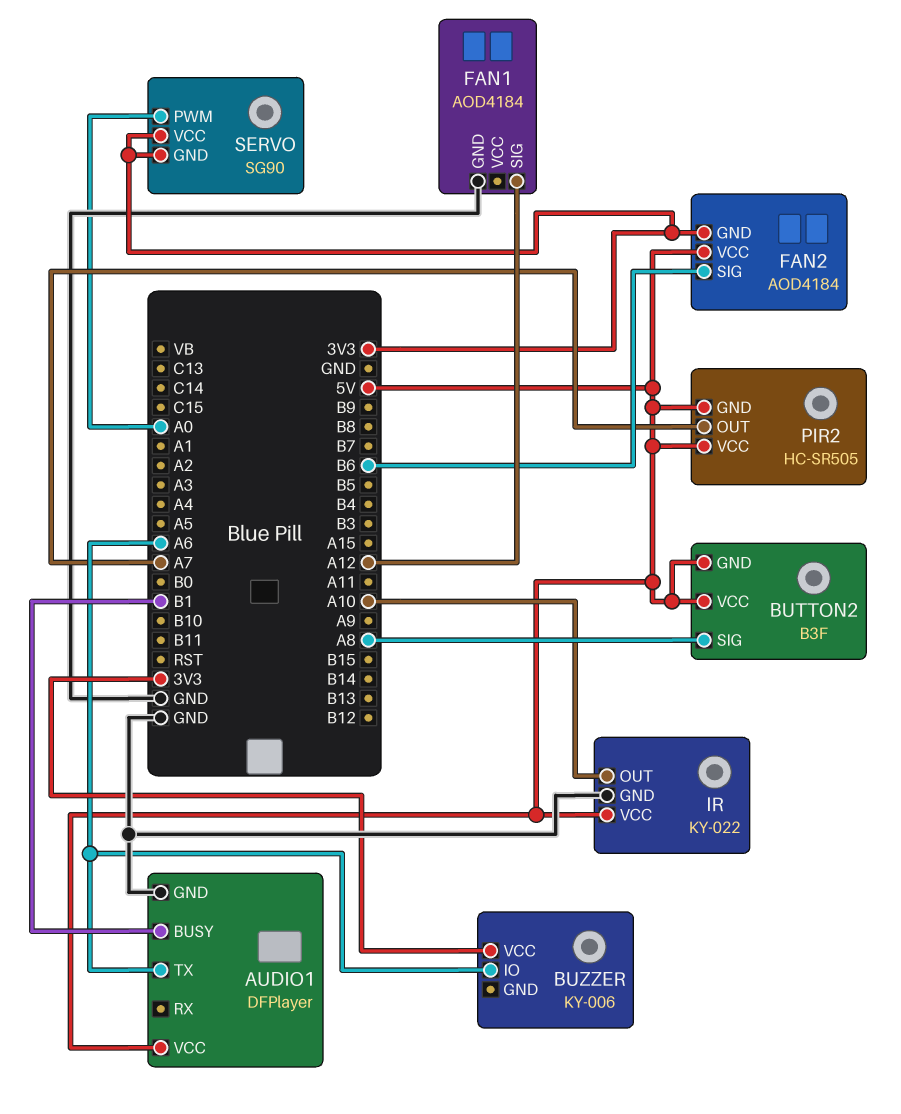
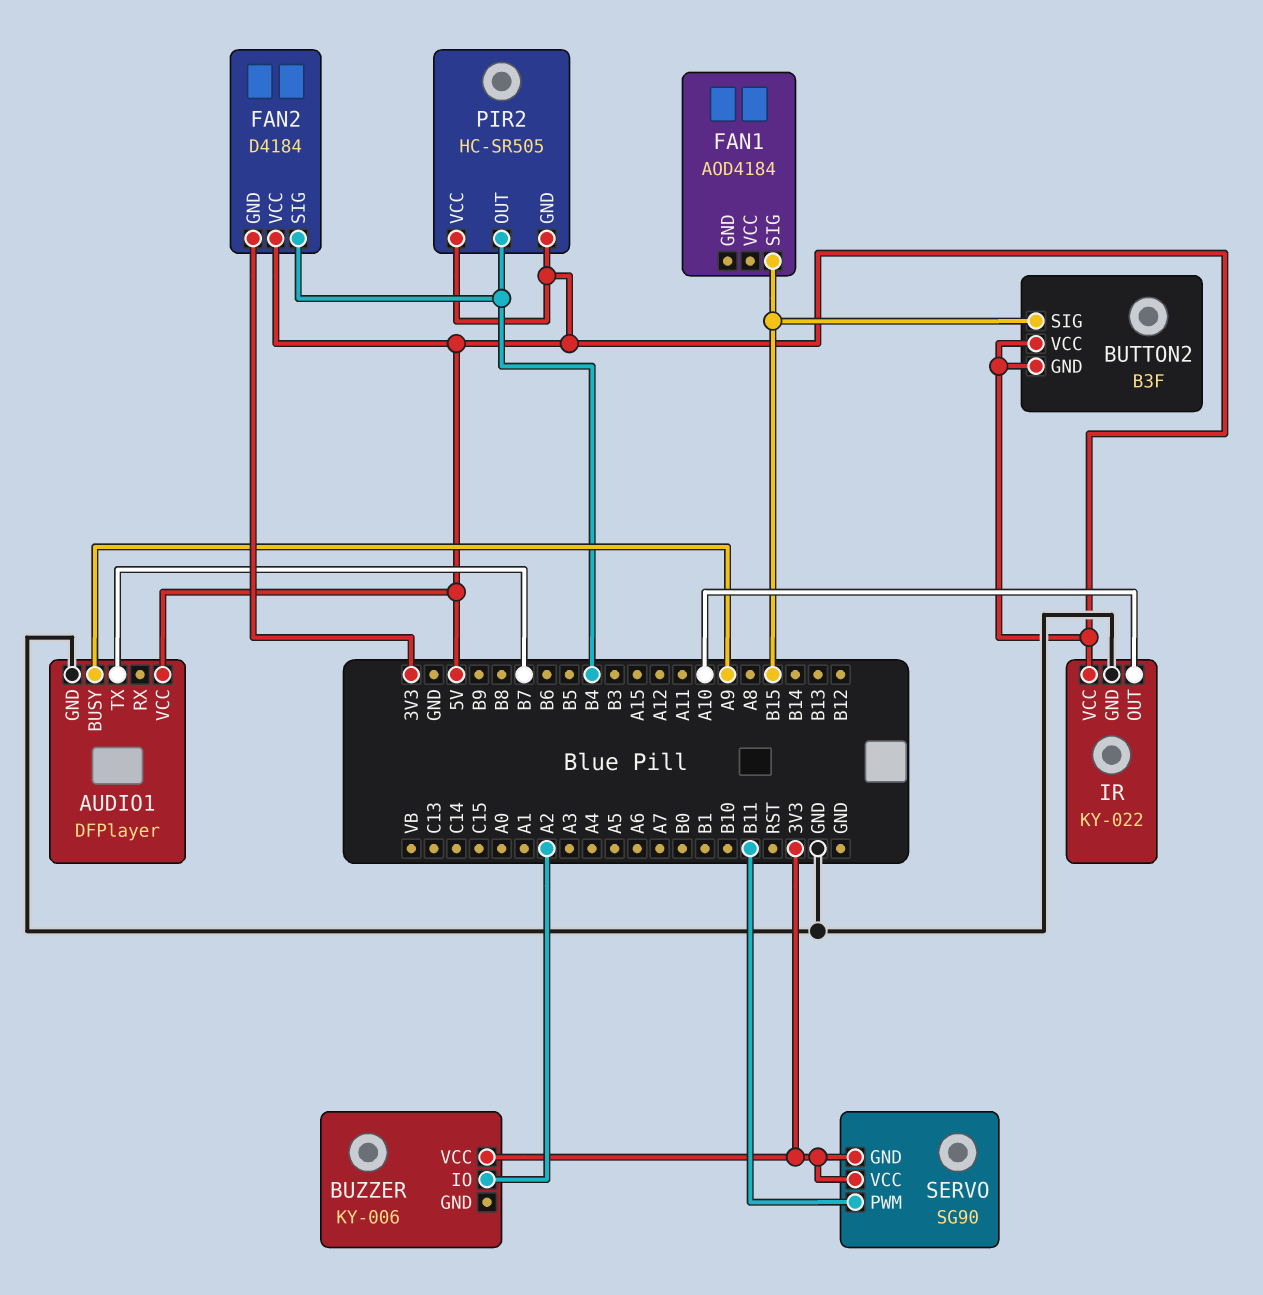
AUDIO1 pin BUSY: B1 -> A9
AUDIO1 pin TX: A6 -> B7
BUTTON2 pin SIG: A8 -> B15
BUZZER pin IO: A6 -> A2
FAN1 pin GND: GND -> none
FAN1 pin SIG: A12 -> B15
FAN2: AOD4184 -> D4184
FAN2 pin SIG: B6 -> B4
PIR2 pin OUT: A7 -> B4
SERVO pin PWM: A0 -> B11

